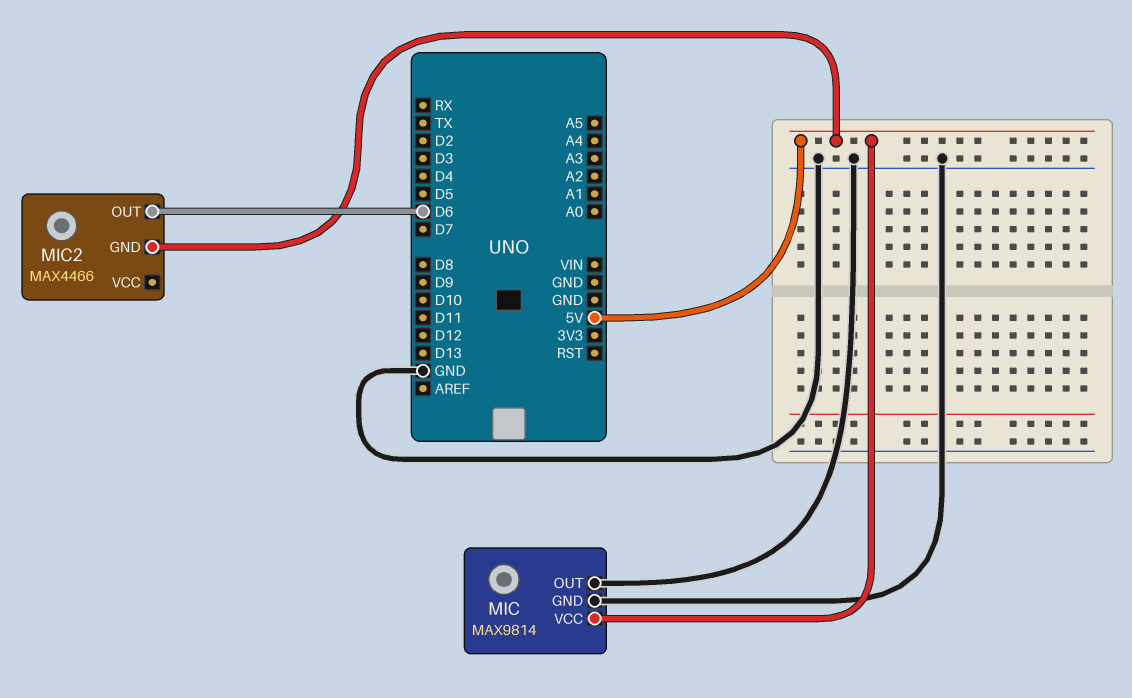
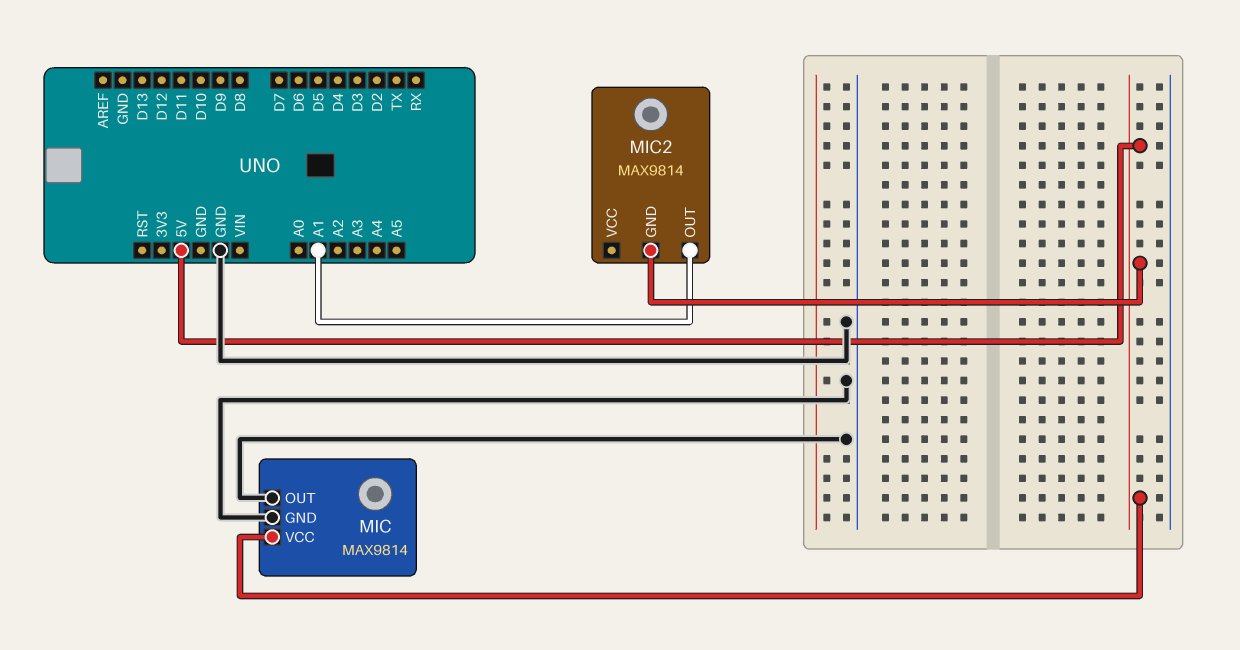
MIC2: MAX4466 -> MAX9814
MIC2 pin OUT: D6 -> A1

